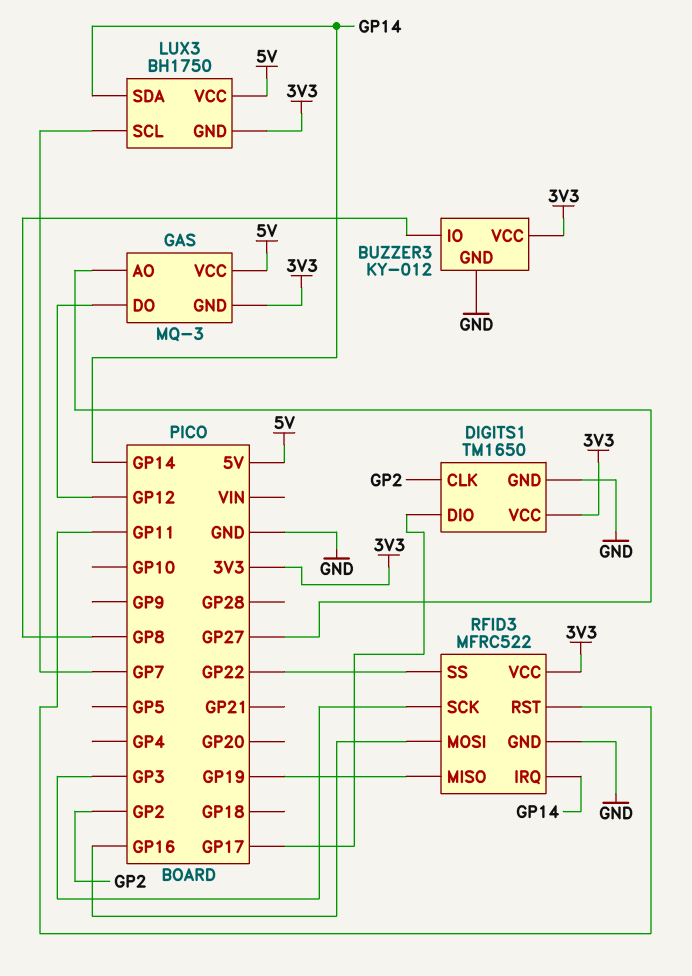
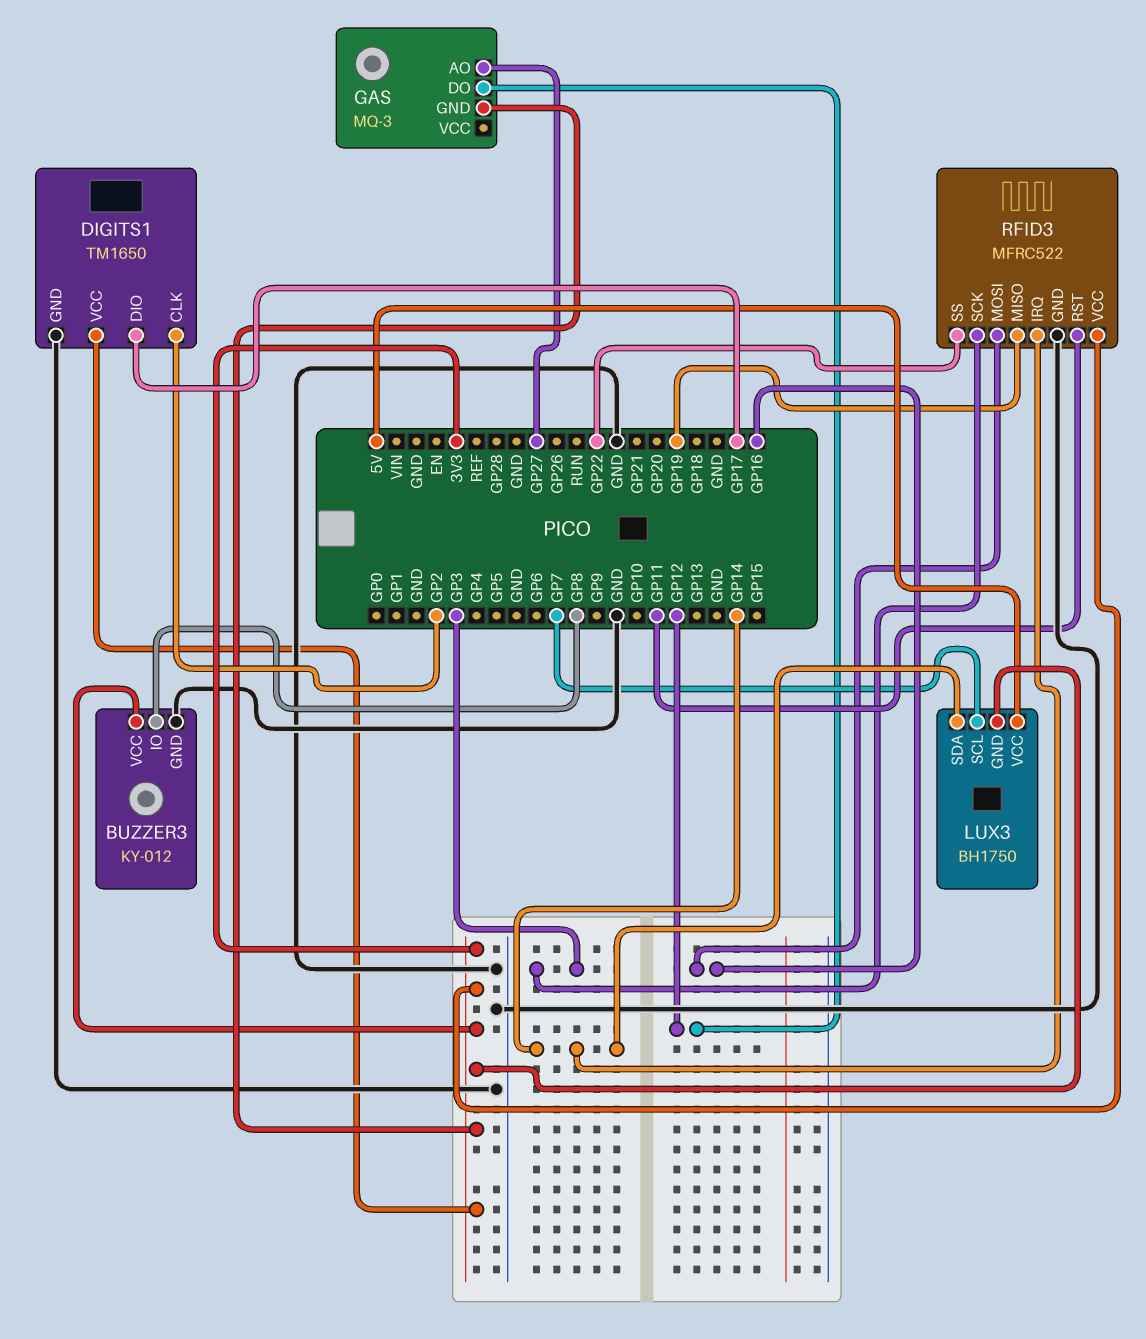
GAS pin VCC: 5V -> none

